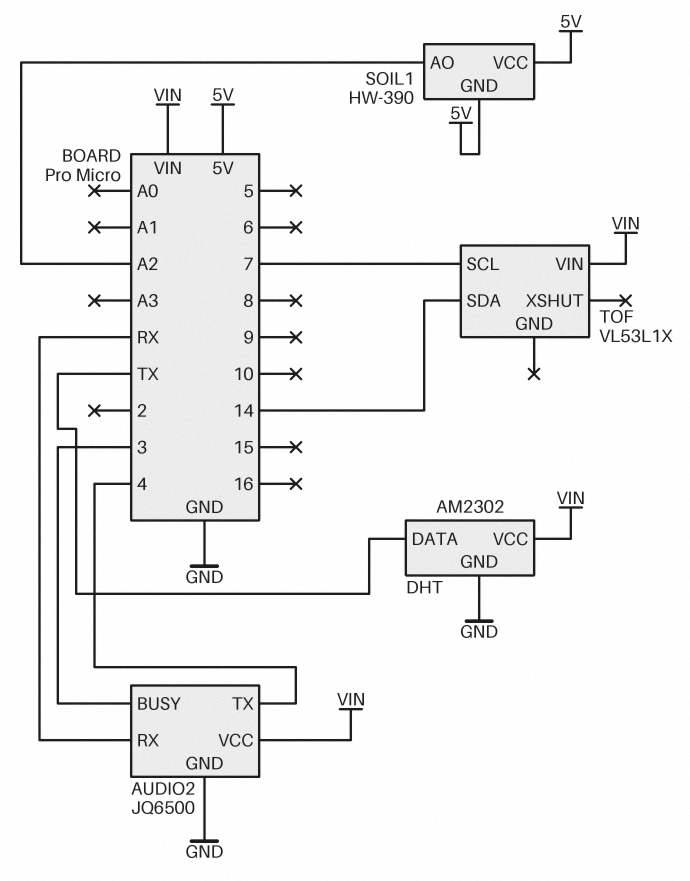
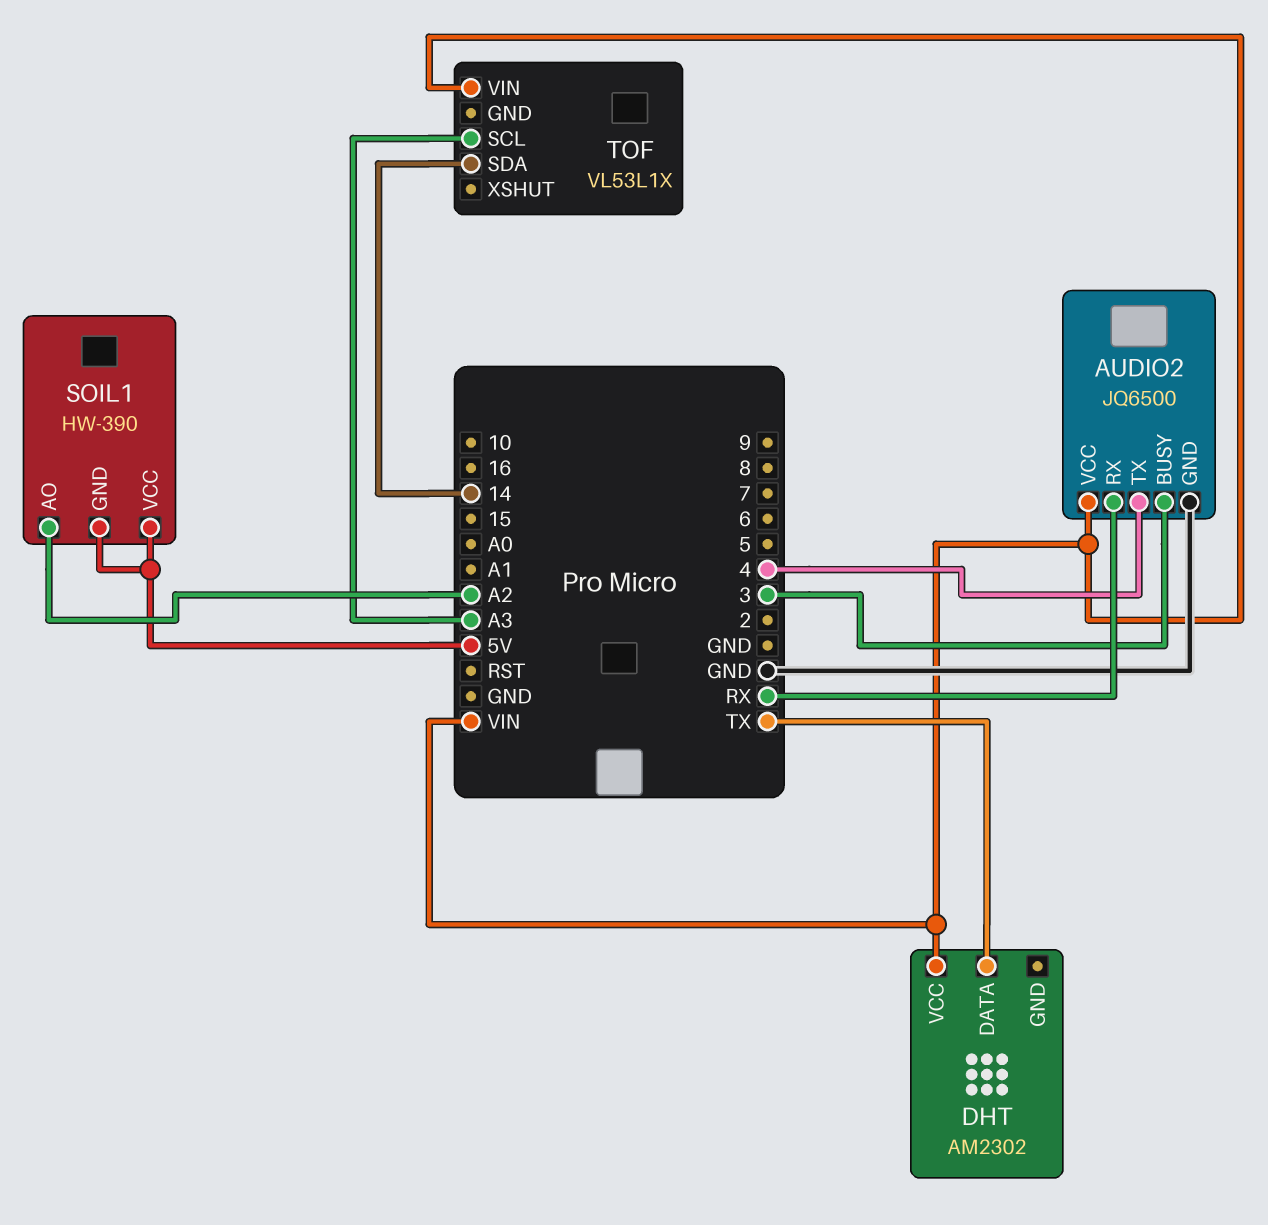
DHT pin GND: GND -> none
TOF pin SCL: 7 -> A3

